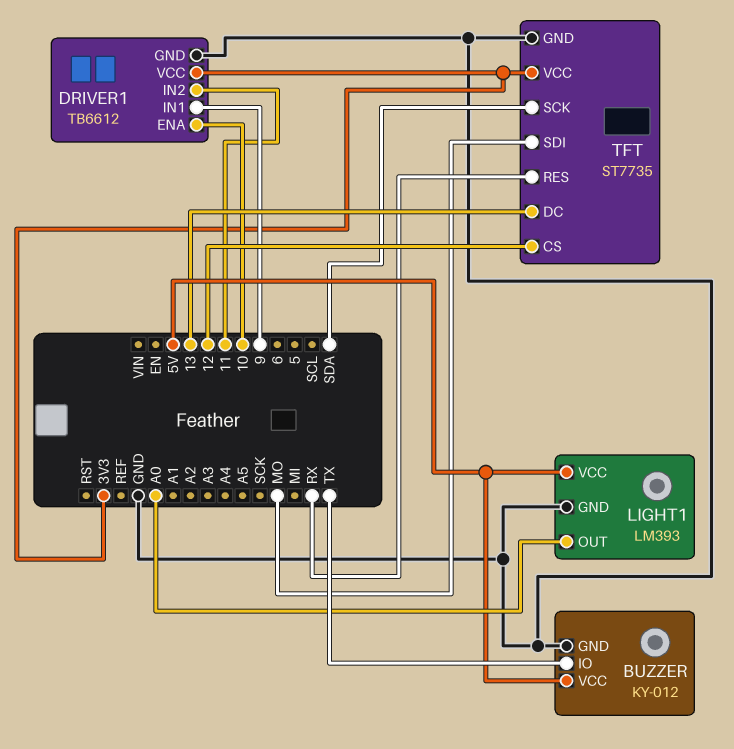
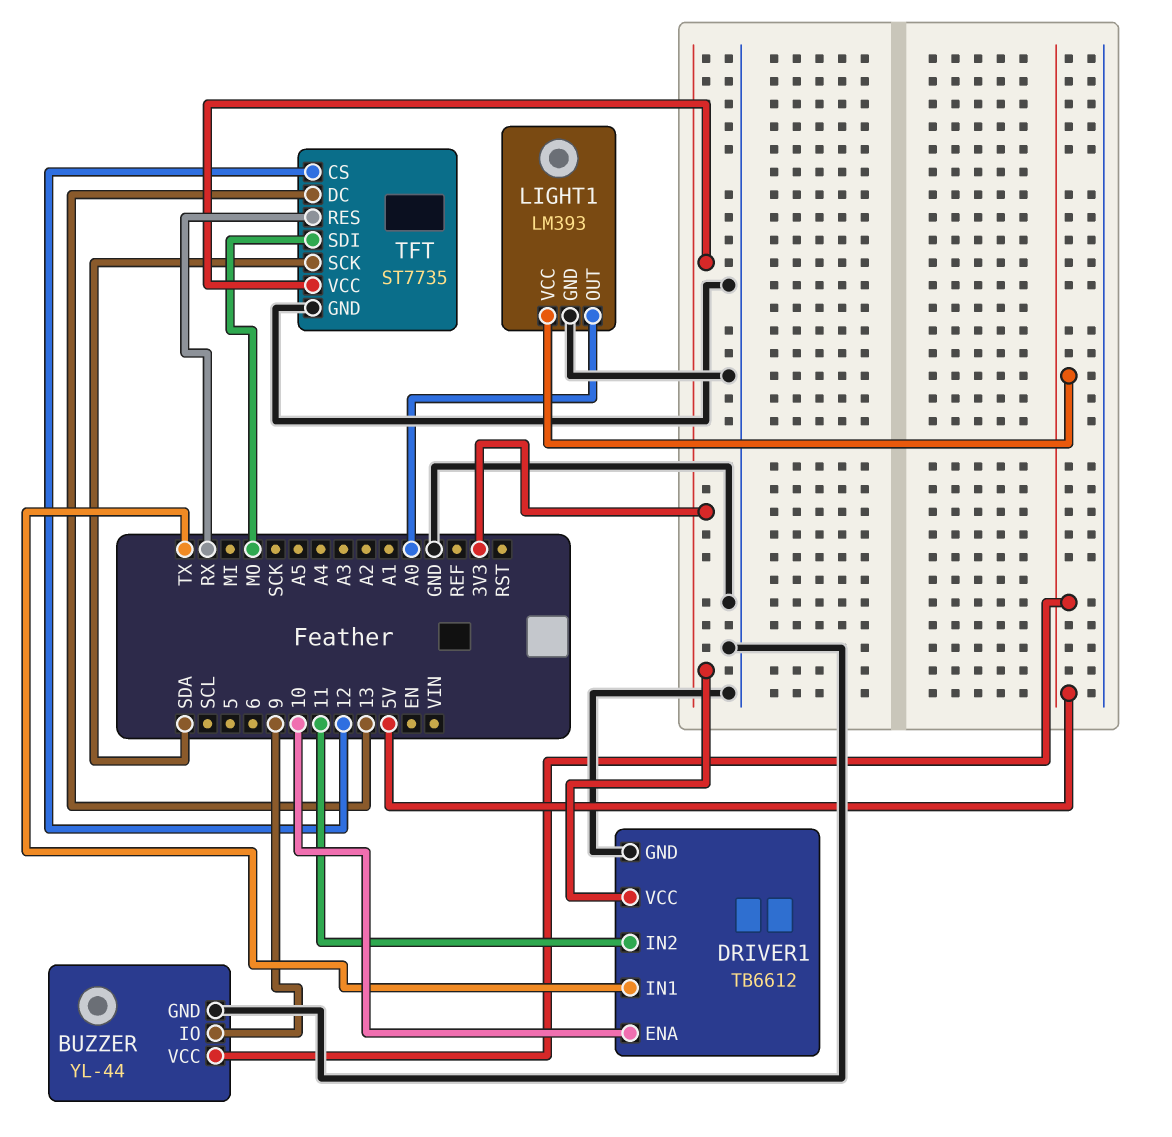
BUZZER: KY-012 -> YL-44
BUZZER pin IO: TX -> 9
DRIVER1 pin IN1: 9 -> TX

